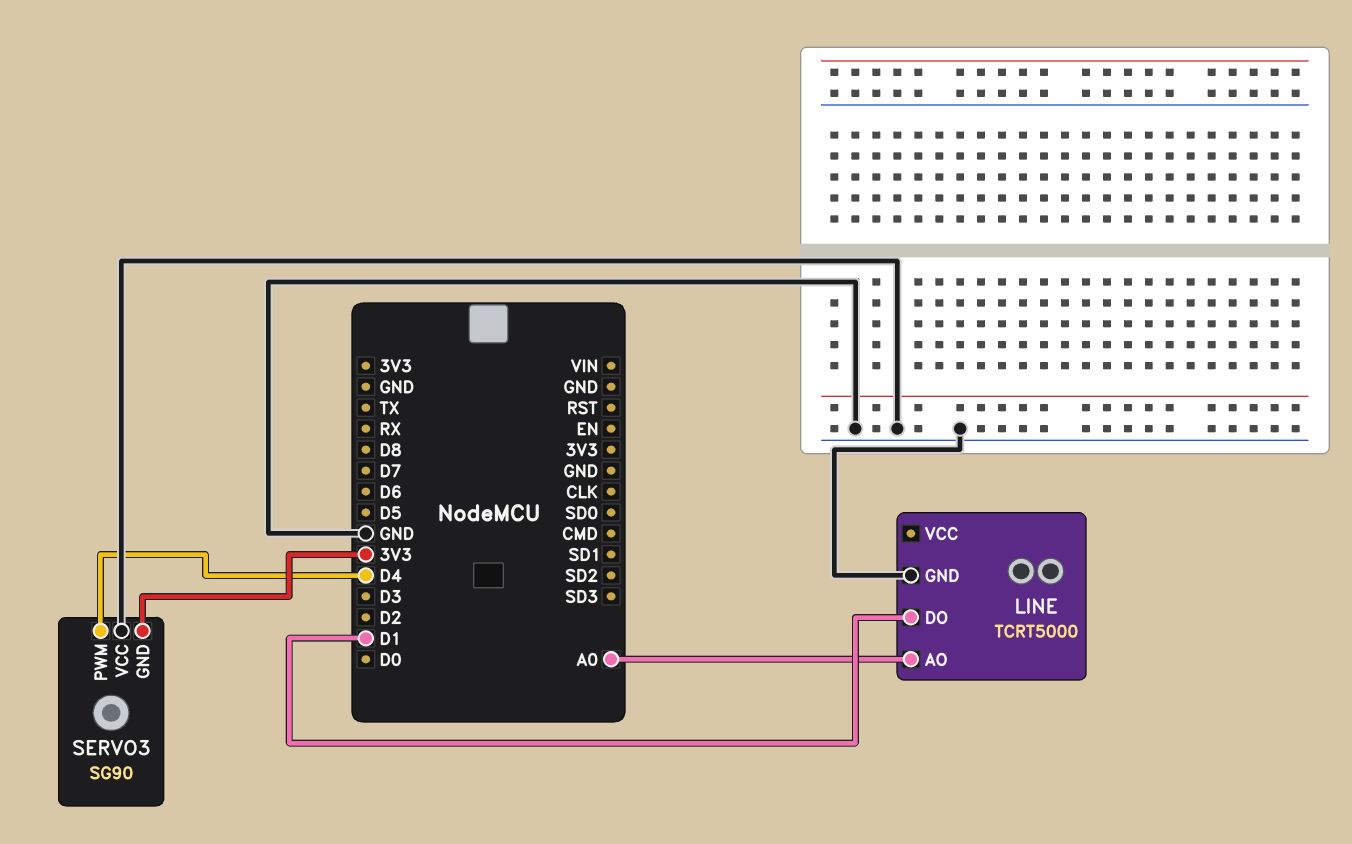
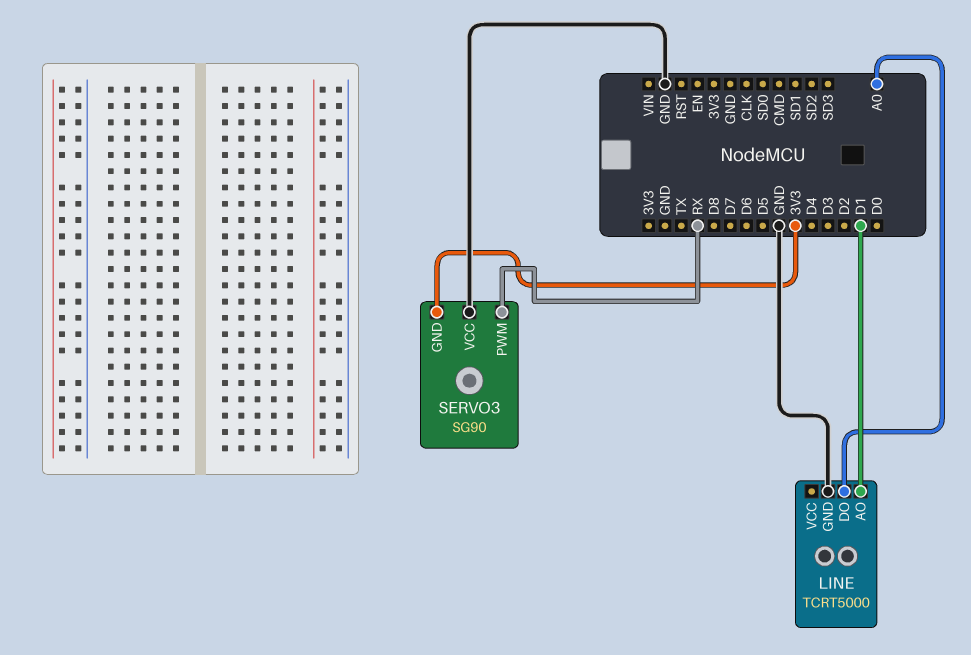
LINE pin AO: A0 -> D1
LINE pin DO: D1 -> A0
SERVO3 pin PWM: D4 -> RX

